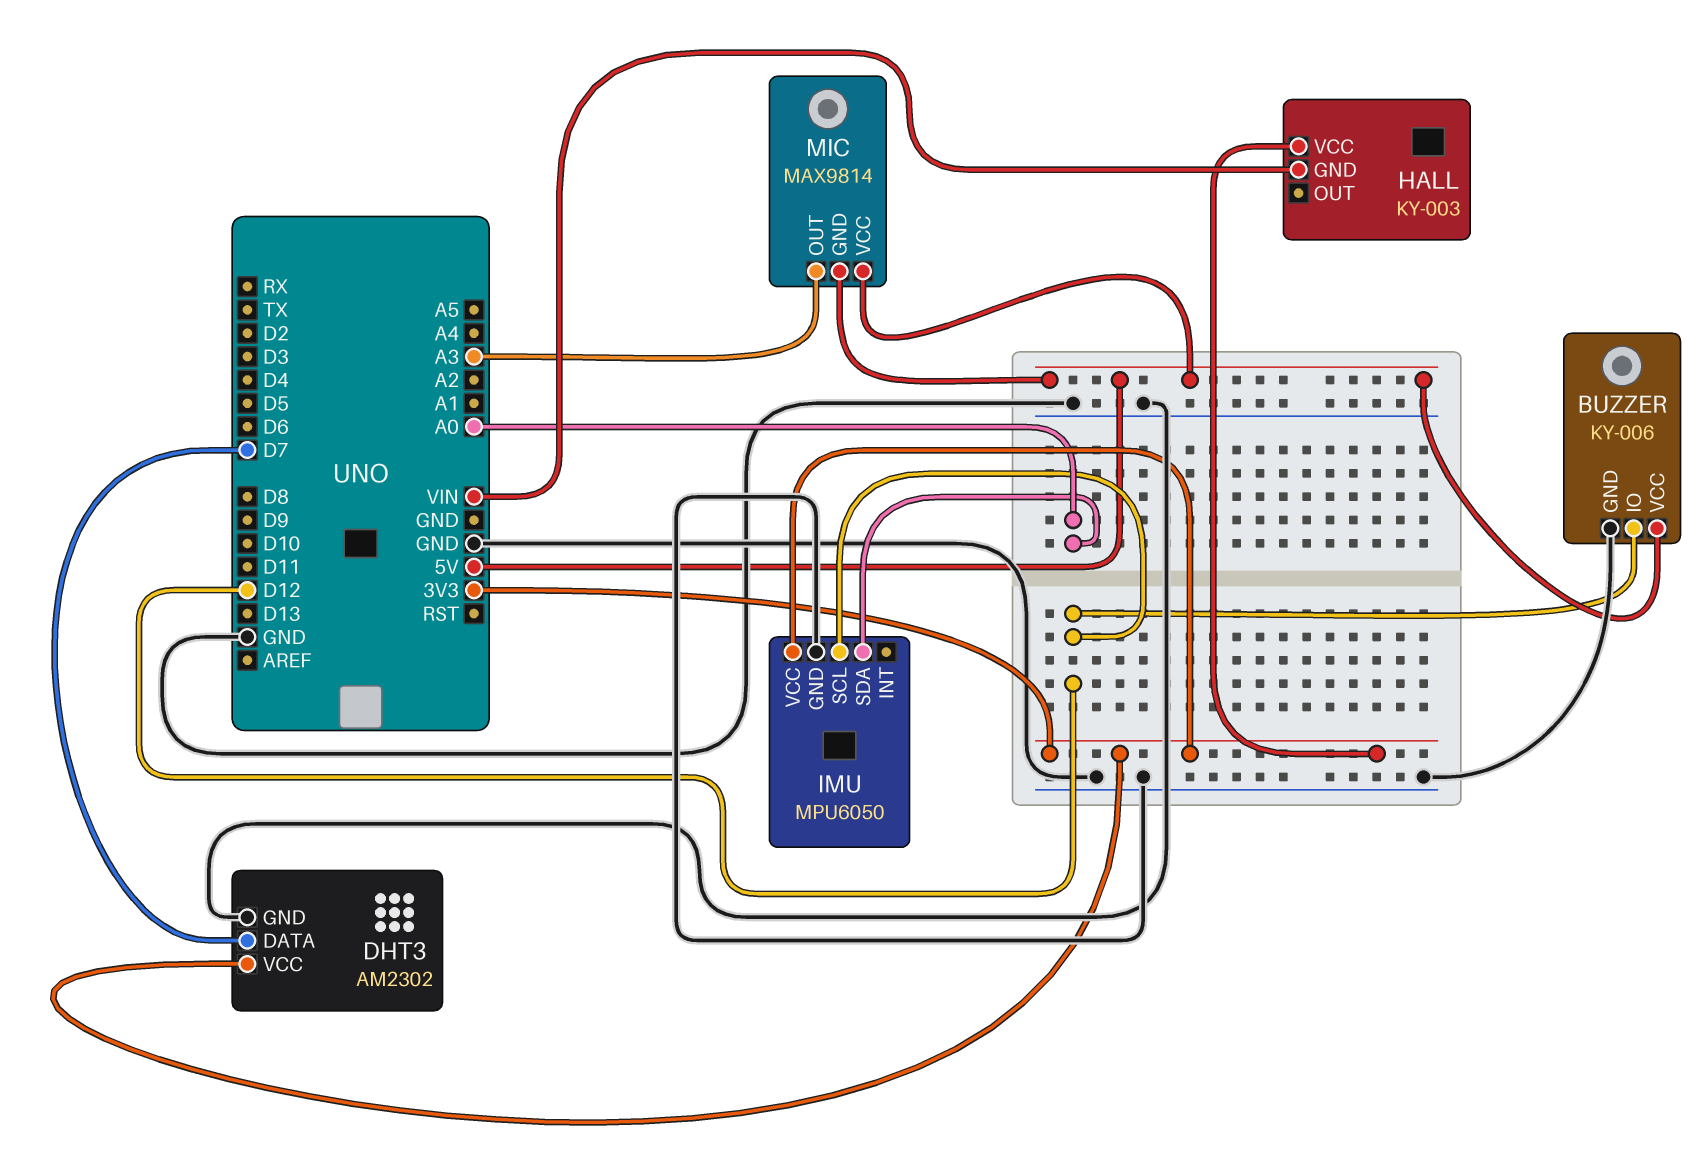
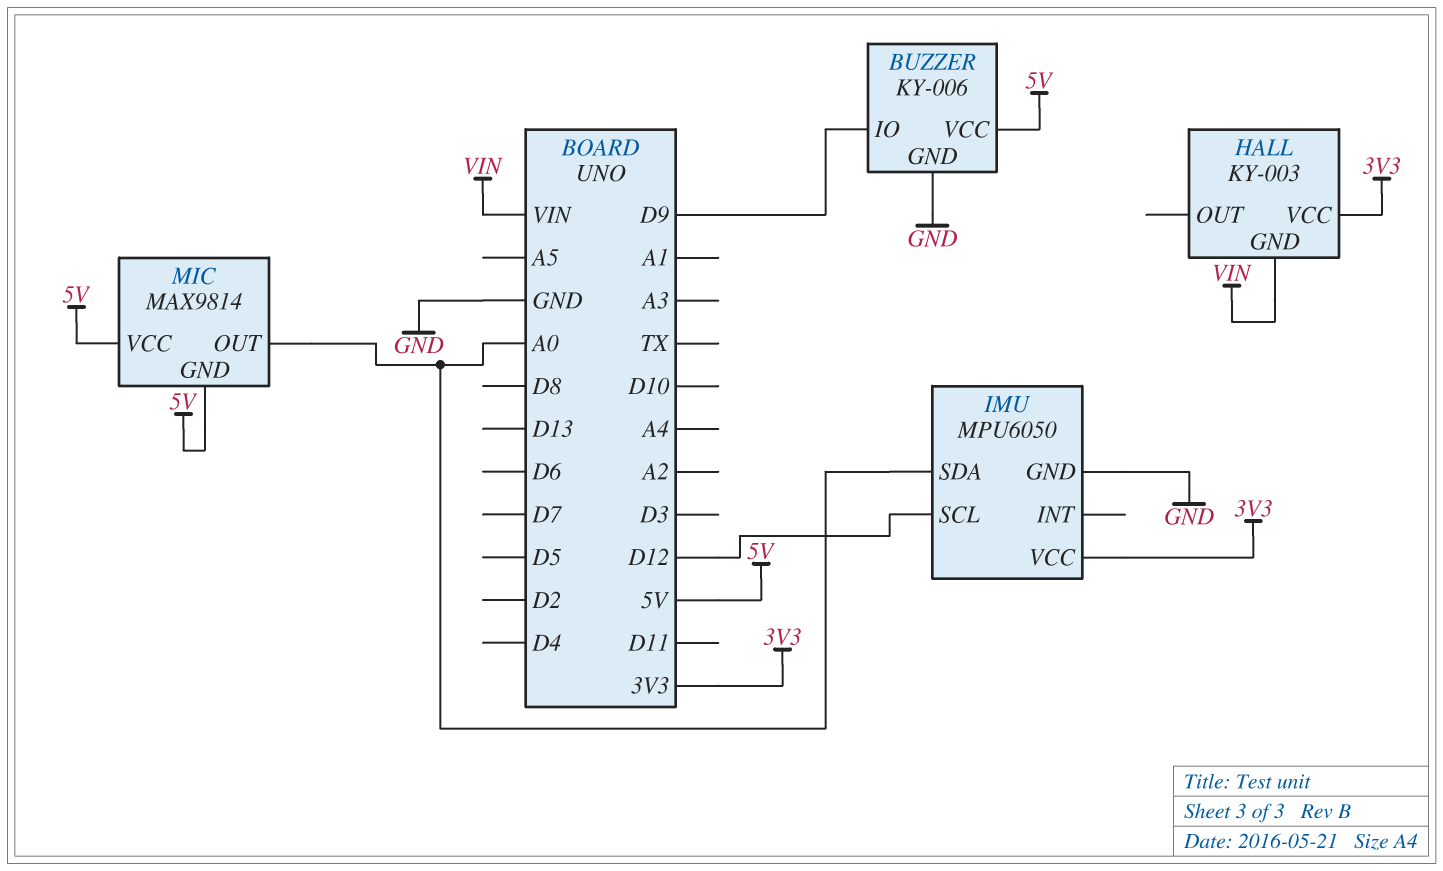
BUZZER pin IO: D12 -> D9
DHT3: AM2302 -> none
DHT3 pin DATA: D7 -> none
DHT3 pin GND: GND -> none
DHT3 pin VCC: 3V3 -> none
MIC pin OUT: A3 -> A0

